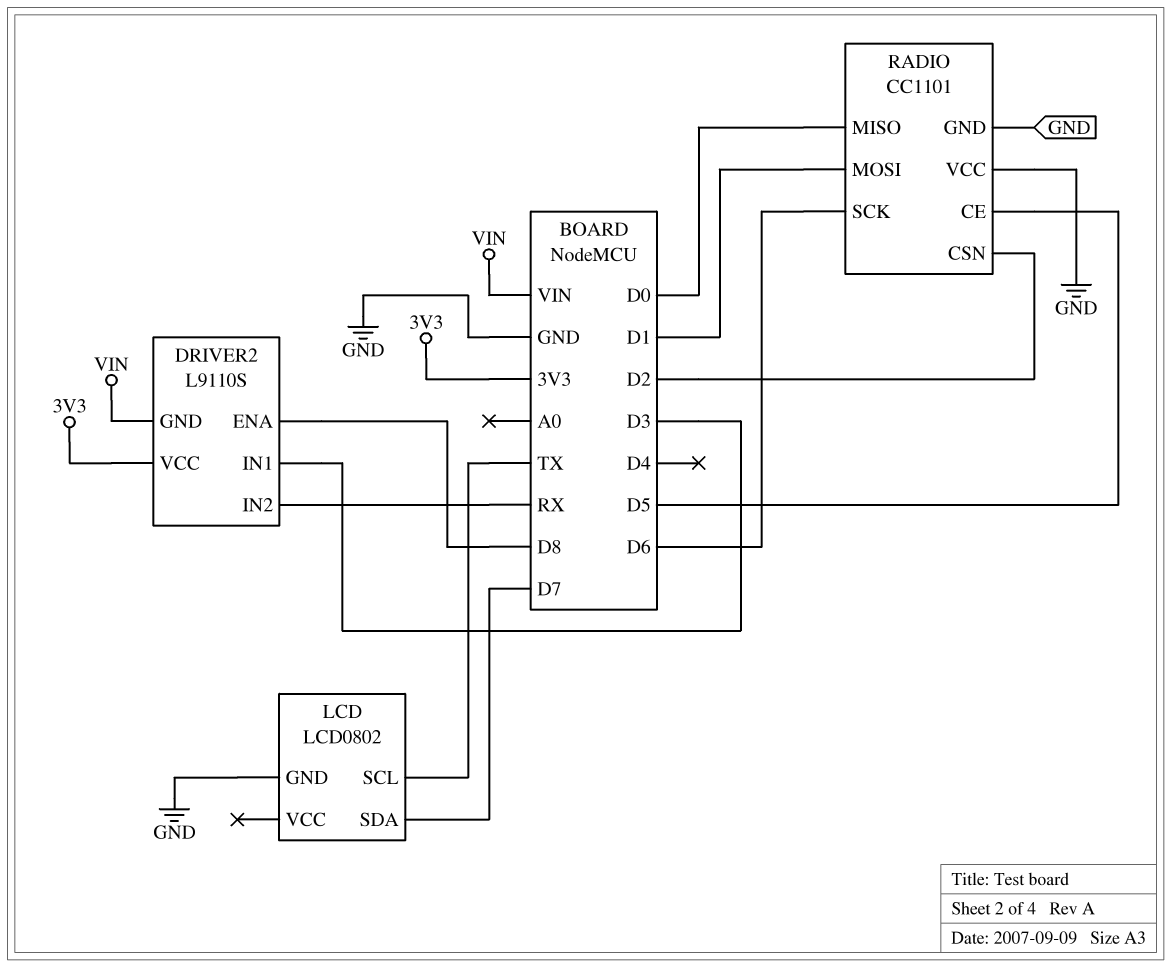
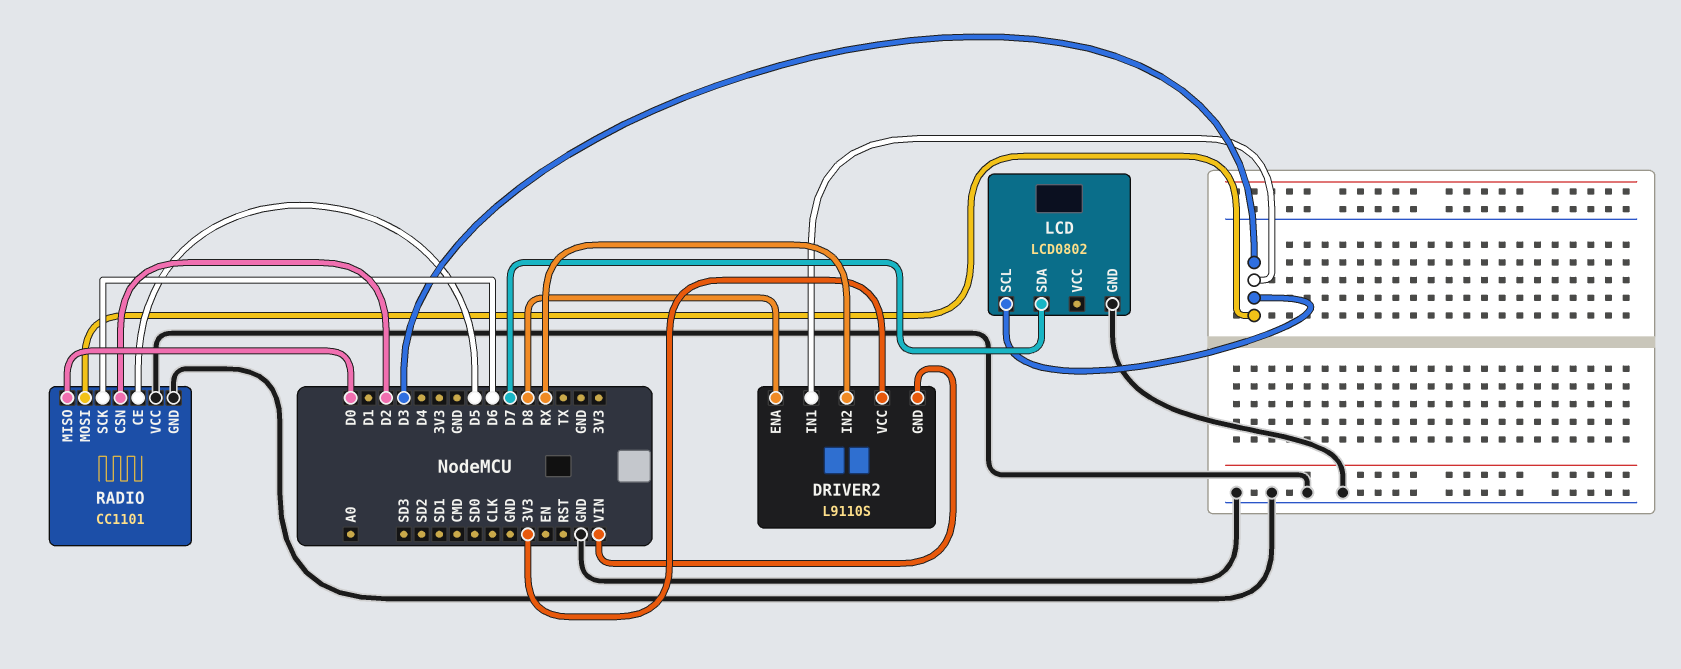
LCD pin SCL: TX -> D3
RADIO pin MOSI: D1 -> D3

